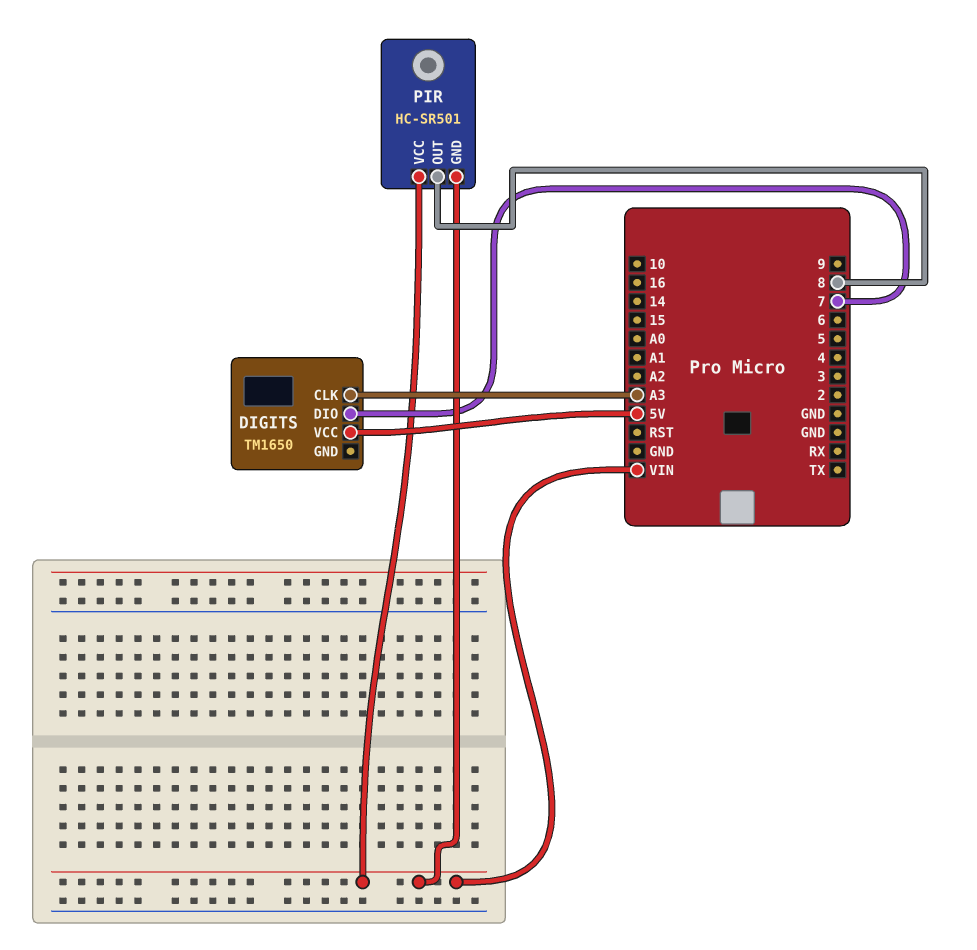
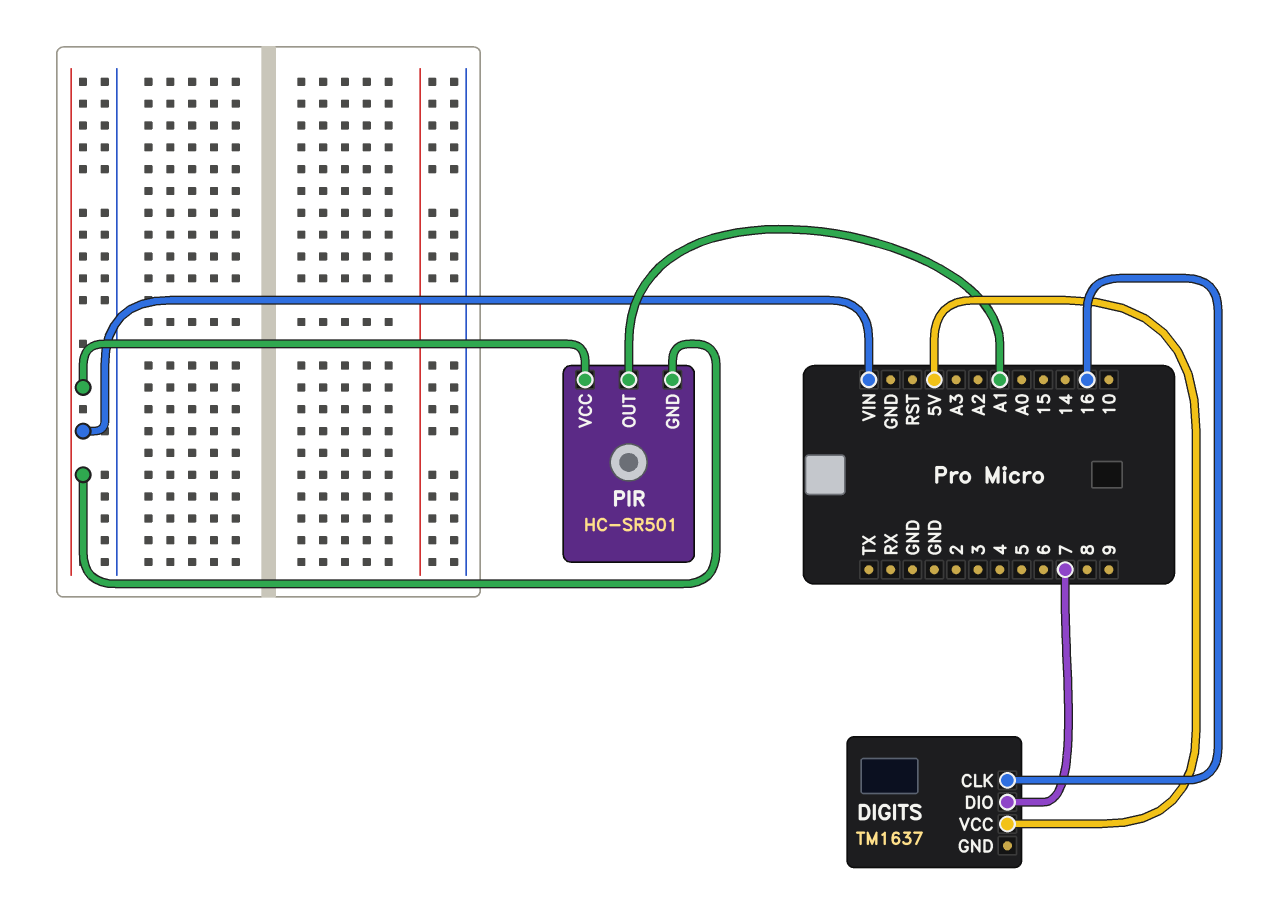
DIGITS: TM1650 -> TM1637
DIGITS pin CLK: A3 -> 16
PIR pin OUT: 8 -> A1

